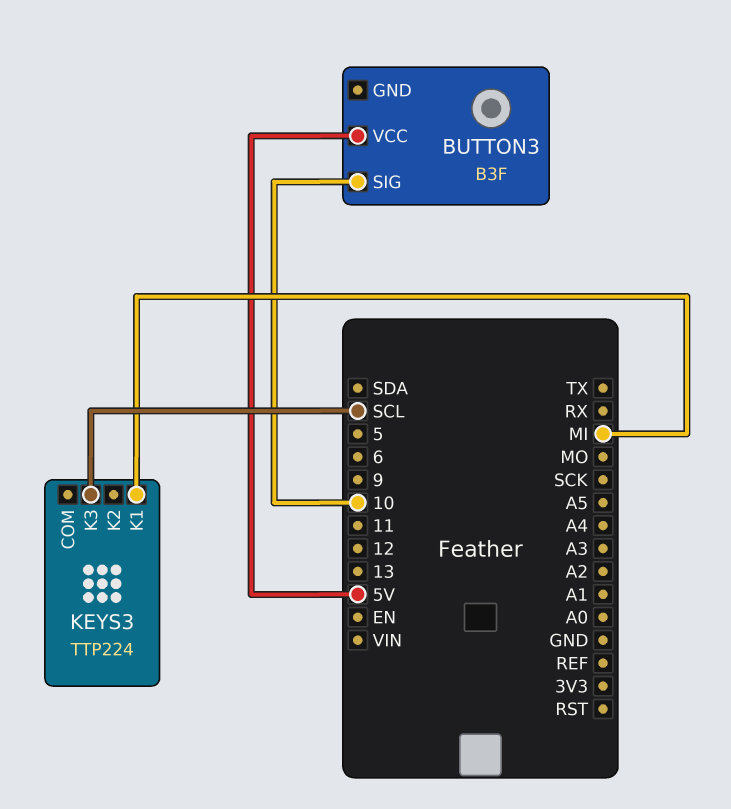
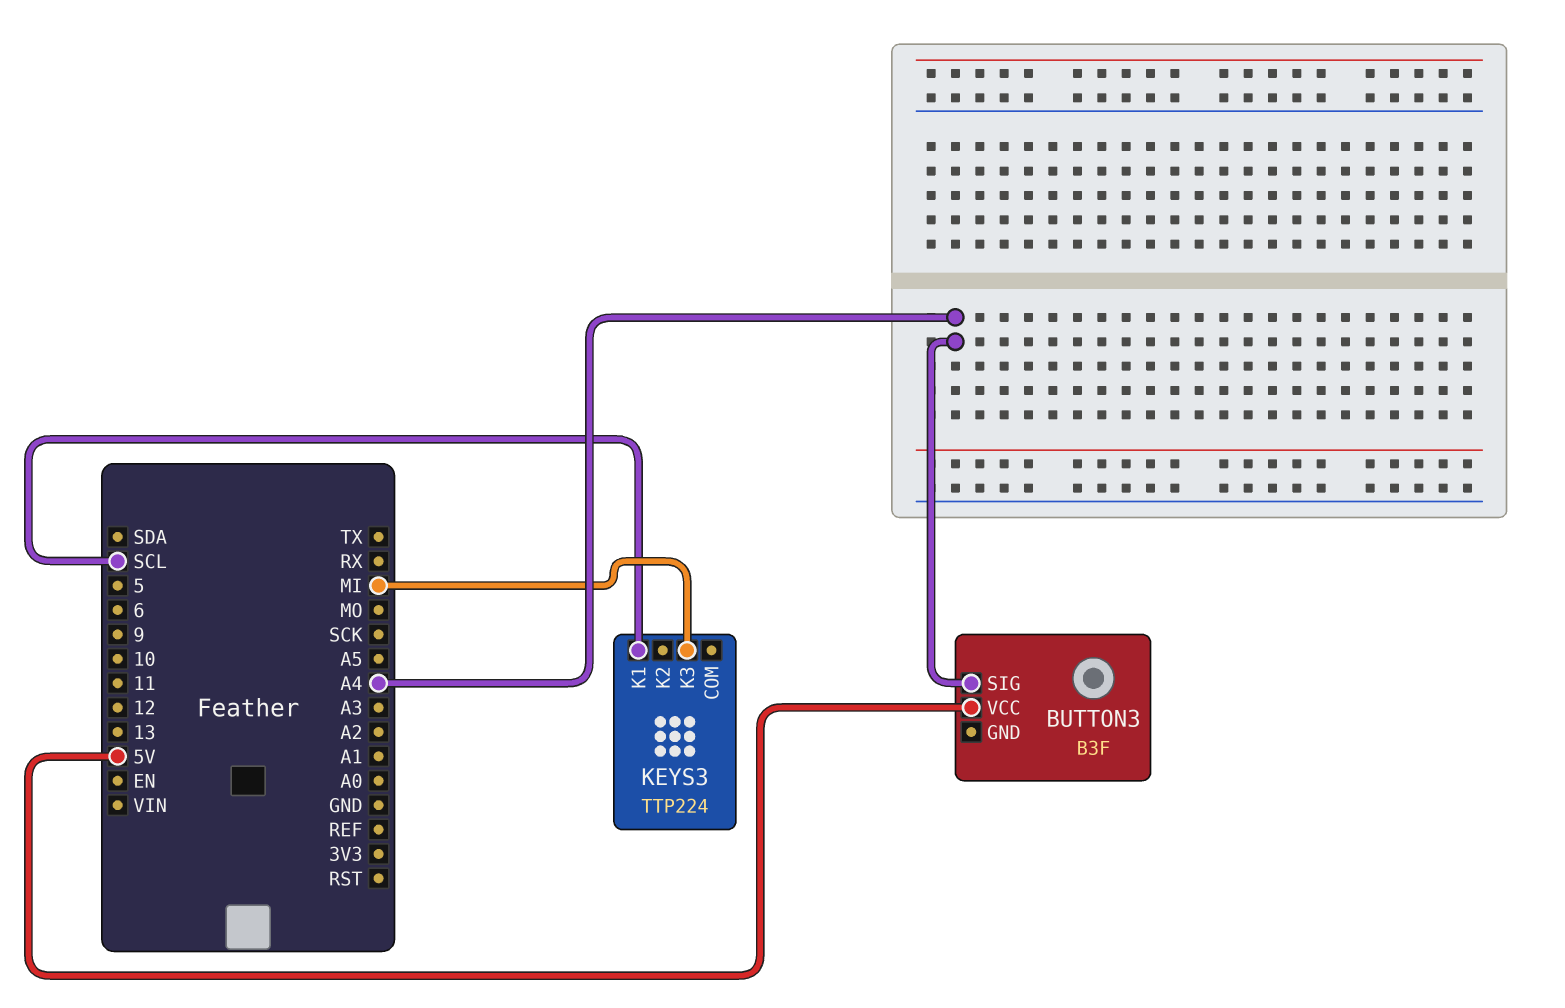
BUTTON3 pin SIG: 10 -> A4
KEYS3 pin K1: MI -> SCL
KEYS3 pin K3: SCL -> MI

